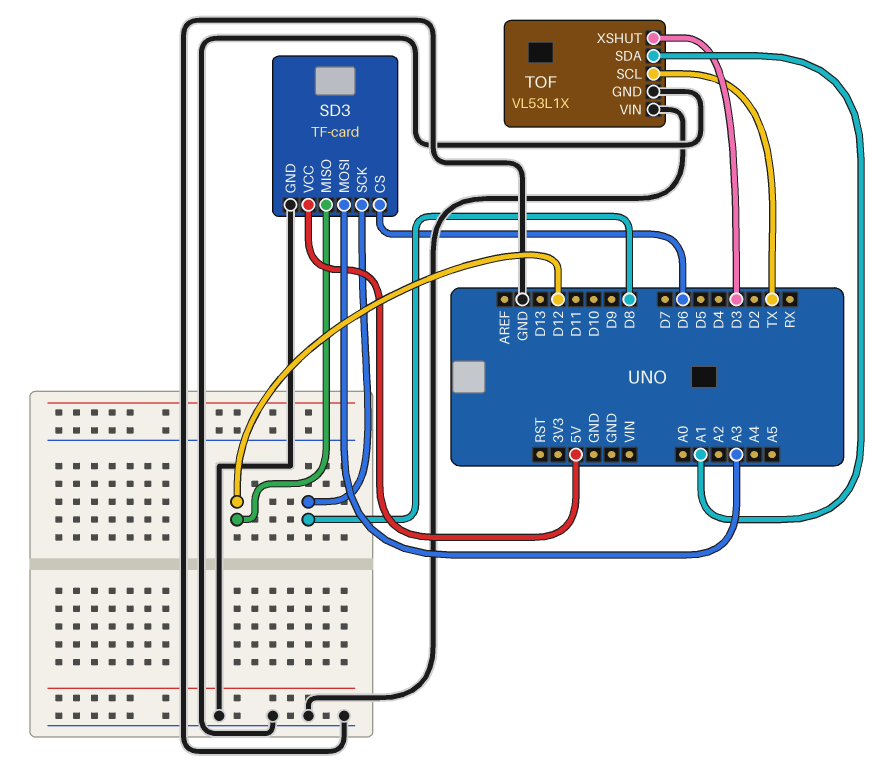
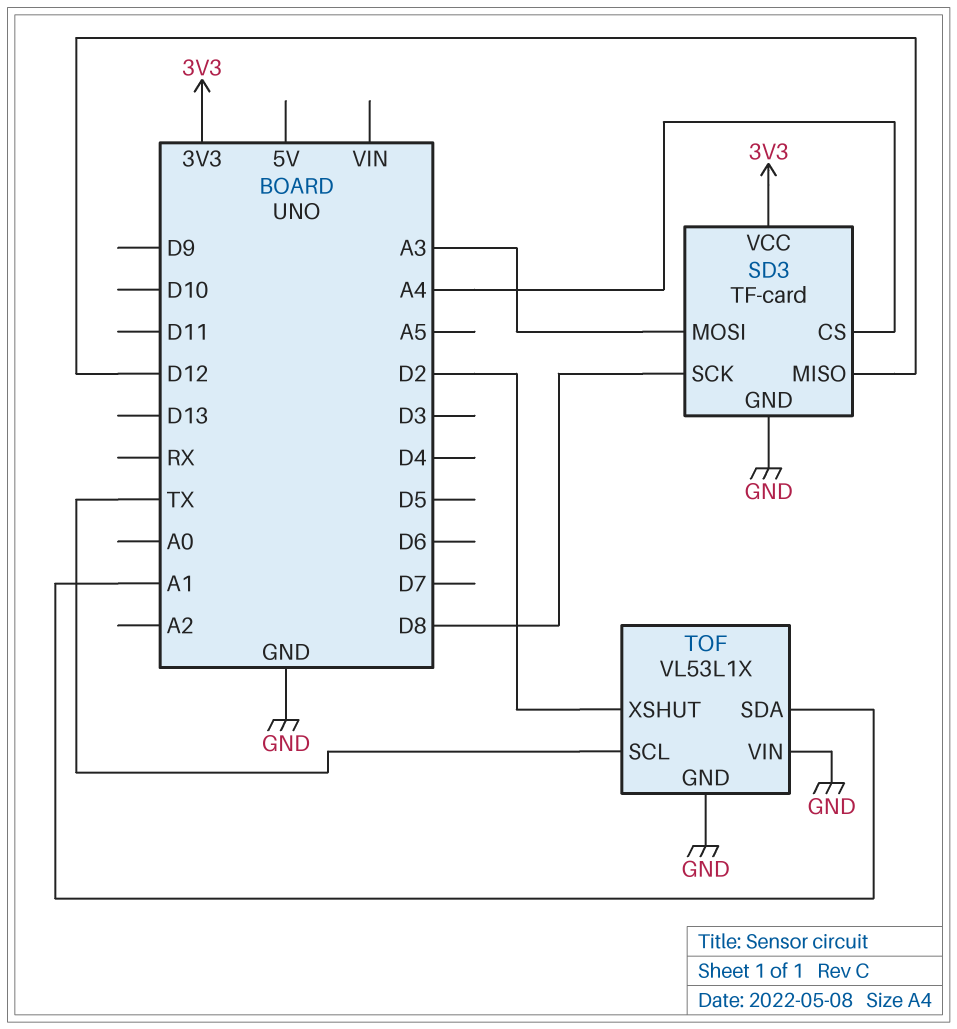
SD3 pin CS: D6 -> A4
SD3 pin VCC: 5V -> 3V3
TOF pin XSHUT: D3 -> D2

